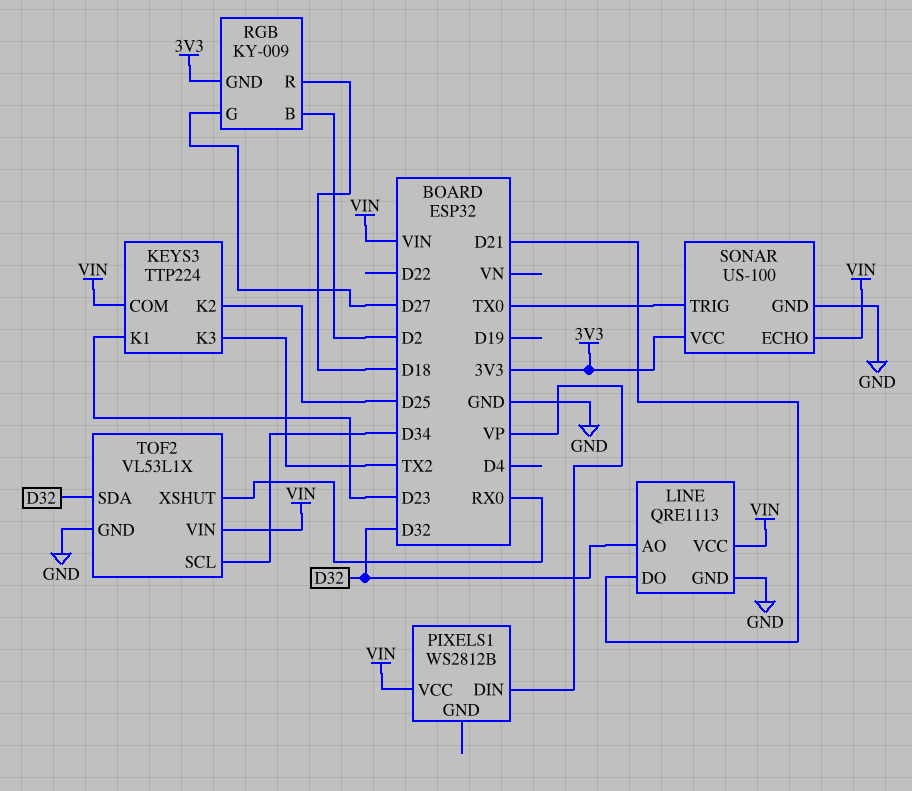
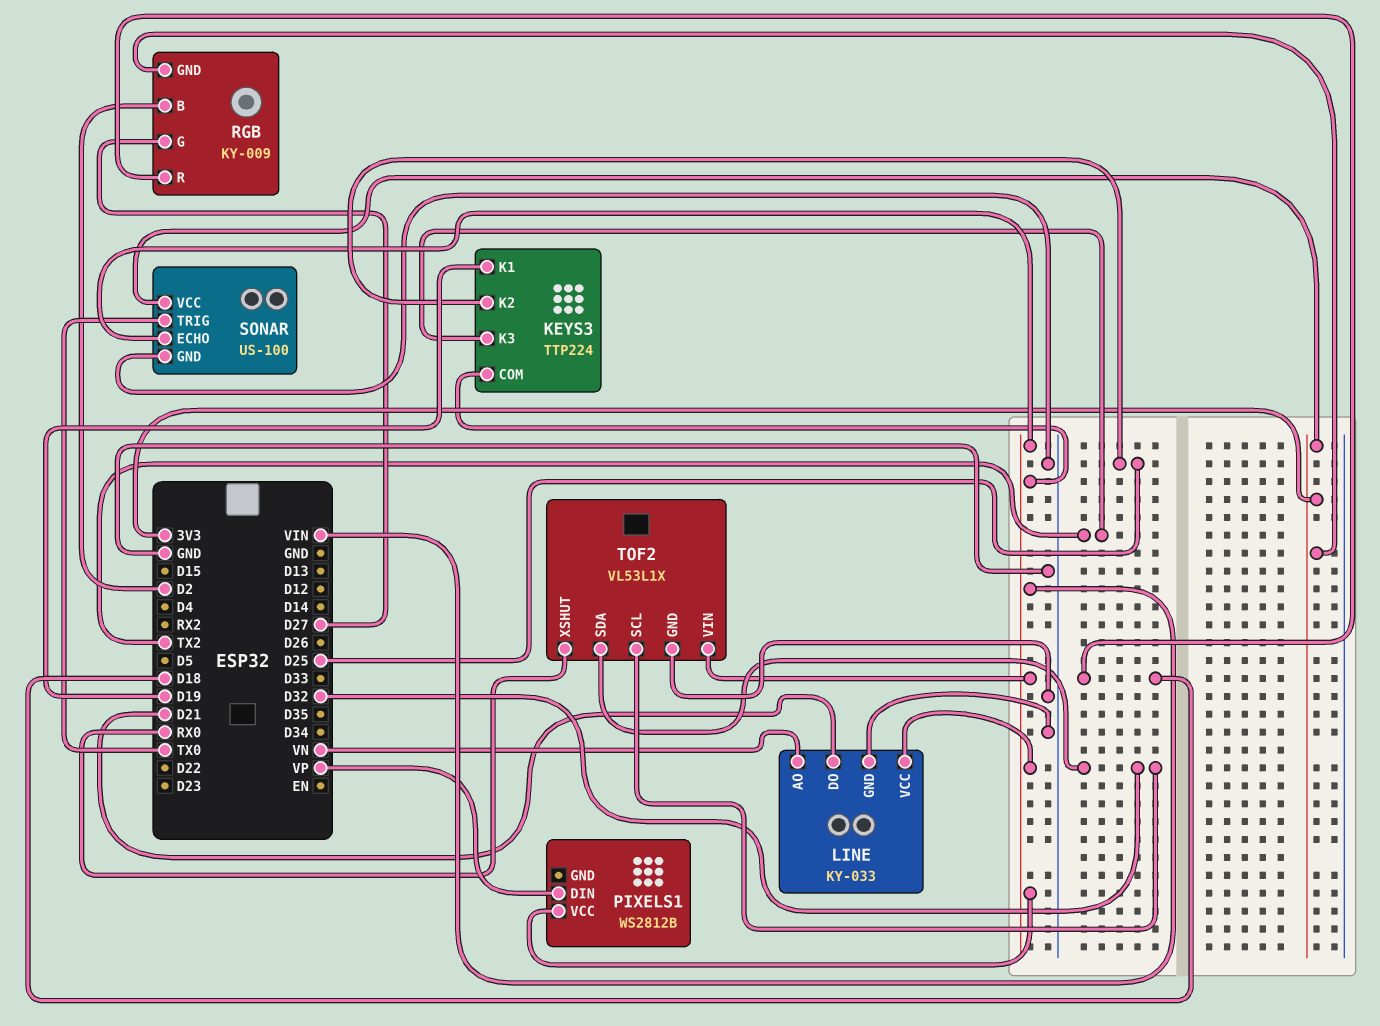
KEYS3 pin K1: D23 -> D19
LINE: QRE1113 -> KY-033
LINE pin AO: D32 -> VN
TOF2 pin SCL: D34 -> D32

